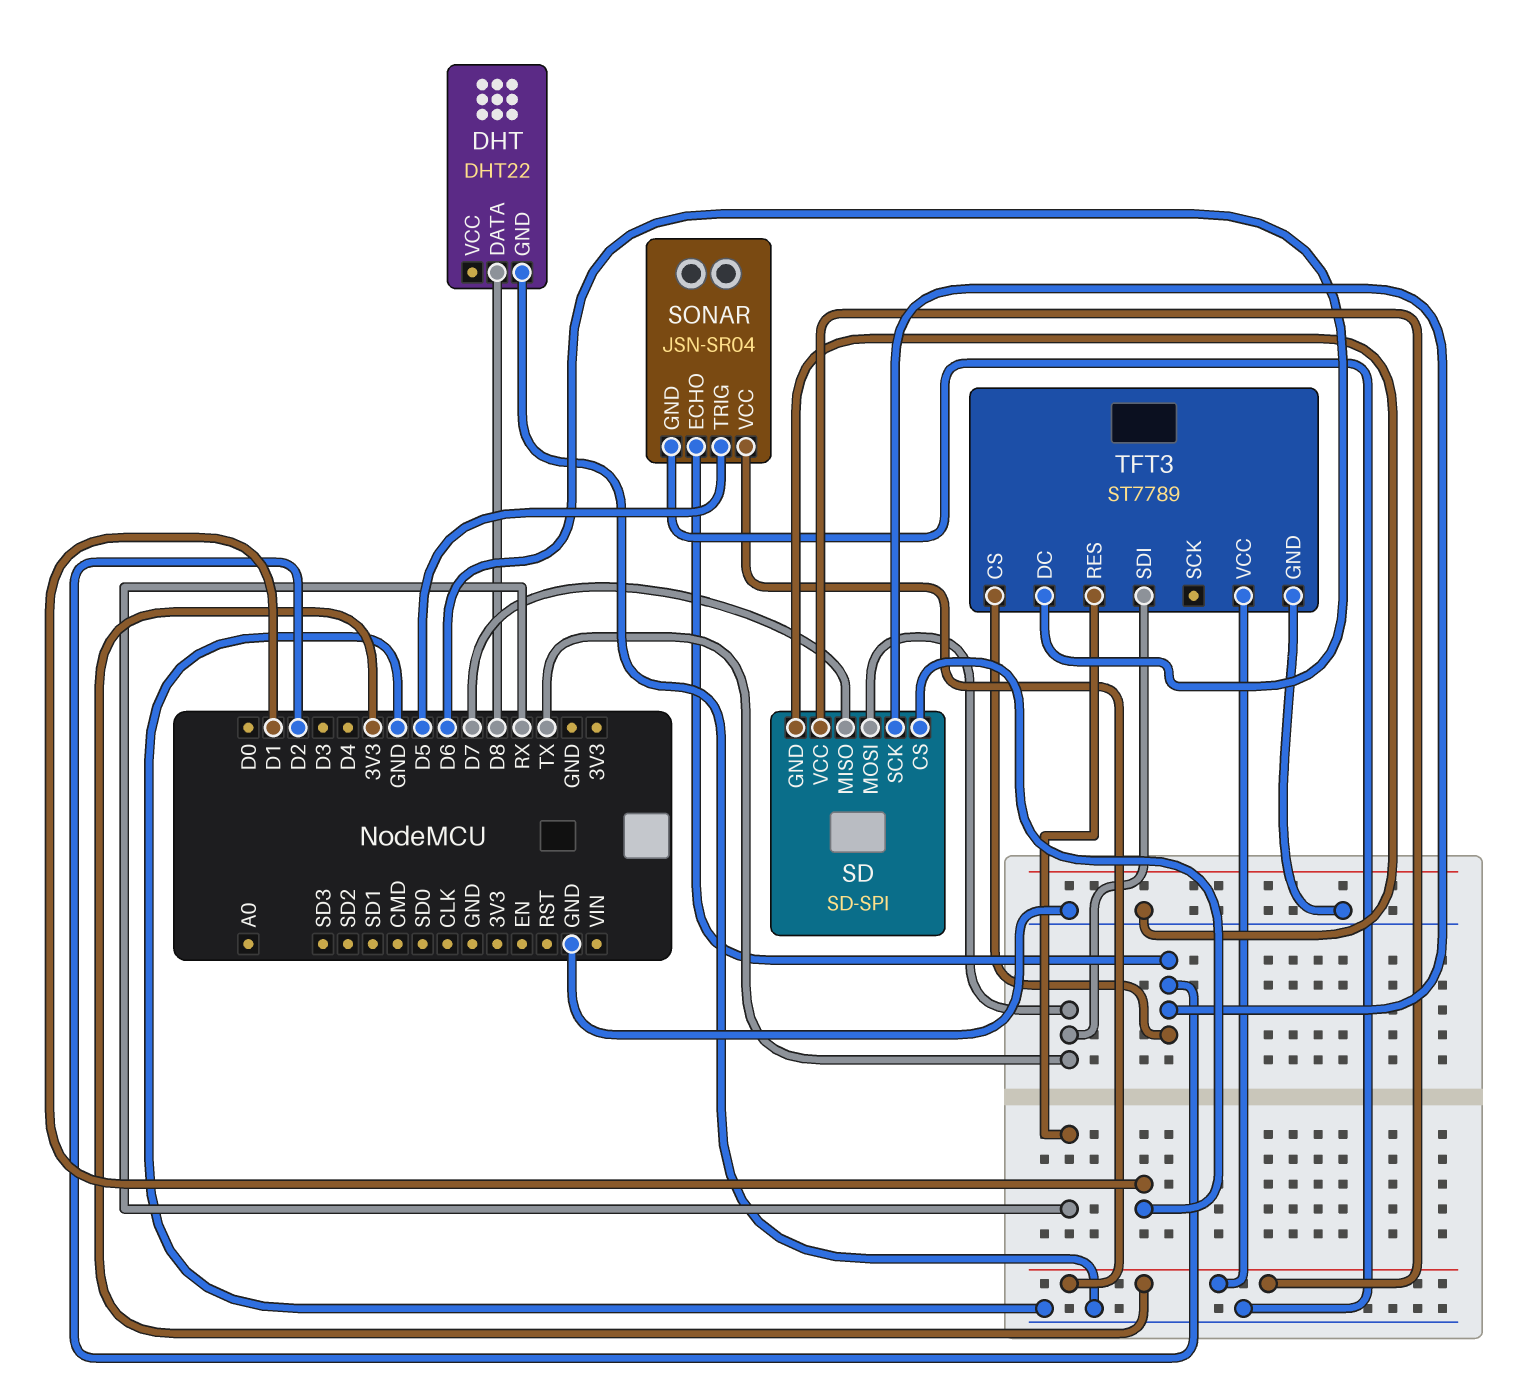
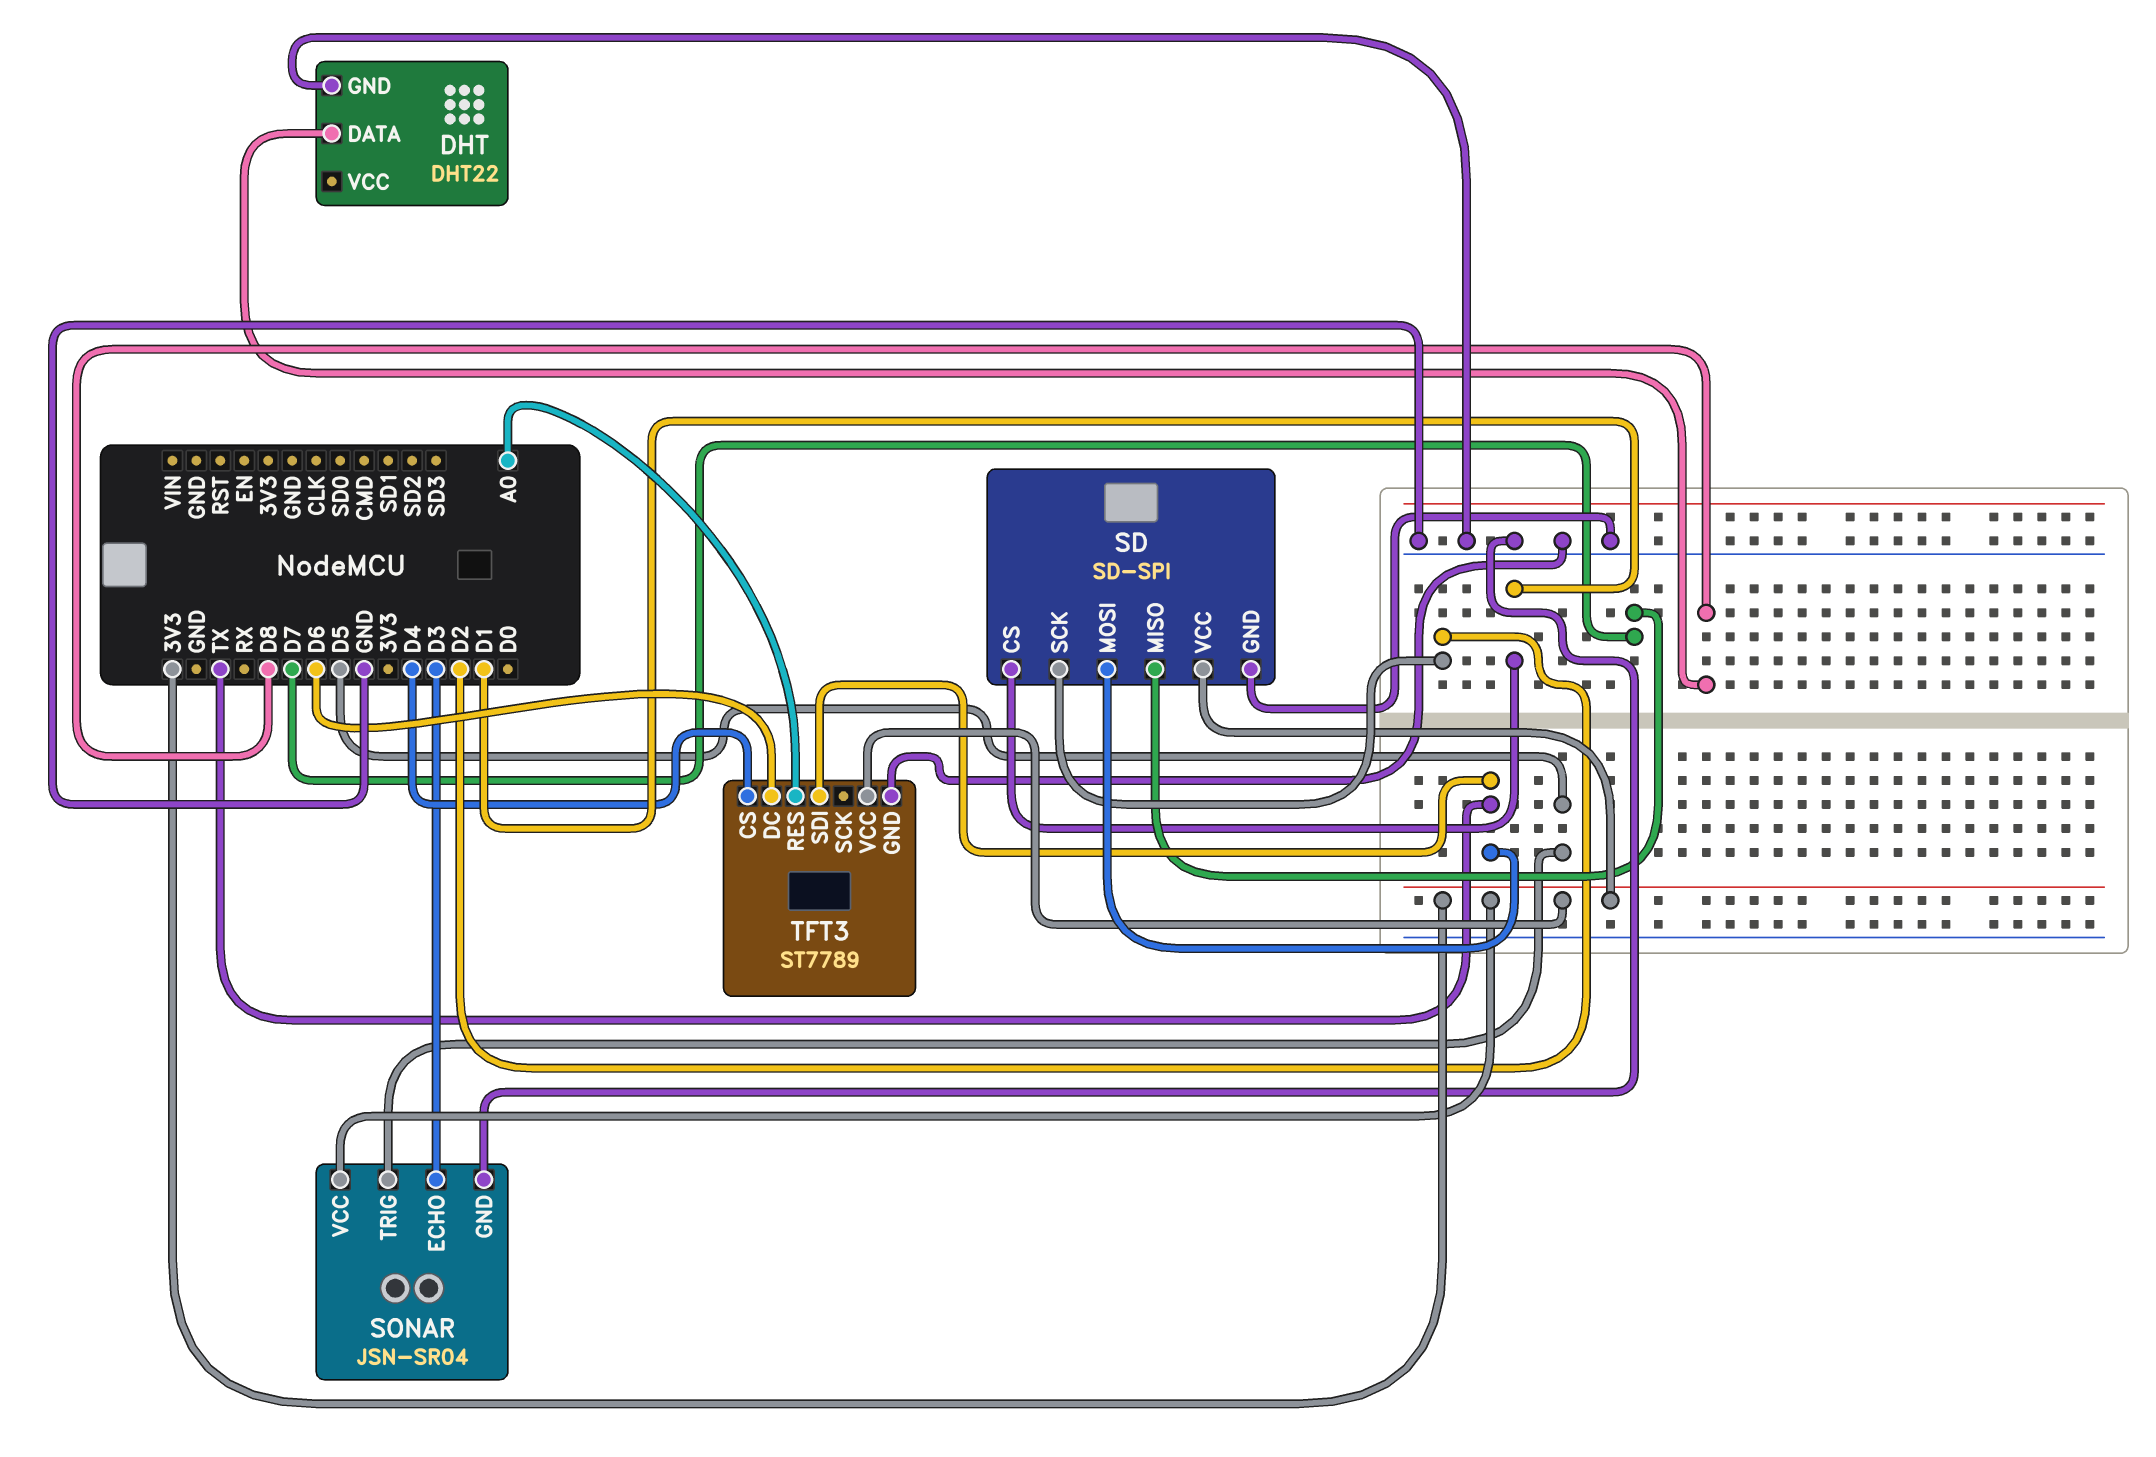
SONAR pin ECHO: D2 -> D3
TFT3 pin CS: D2 -> D4
TFT3 pin RES: RX -> A0

